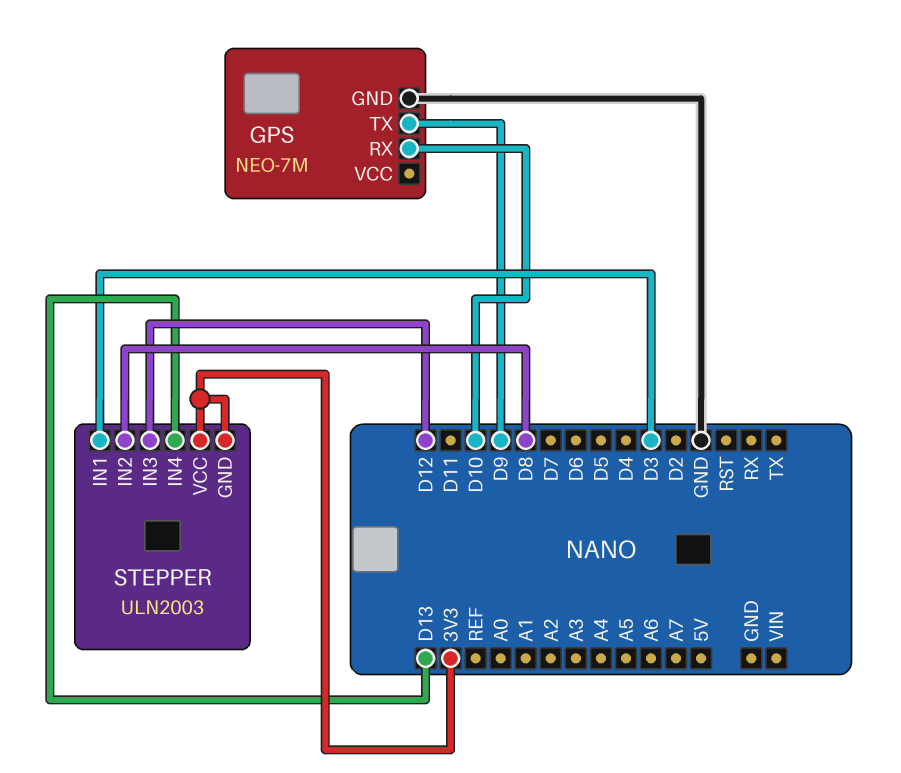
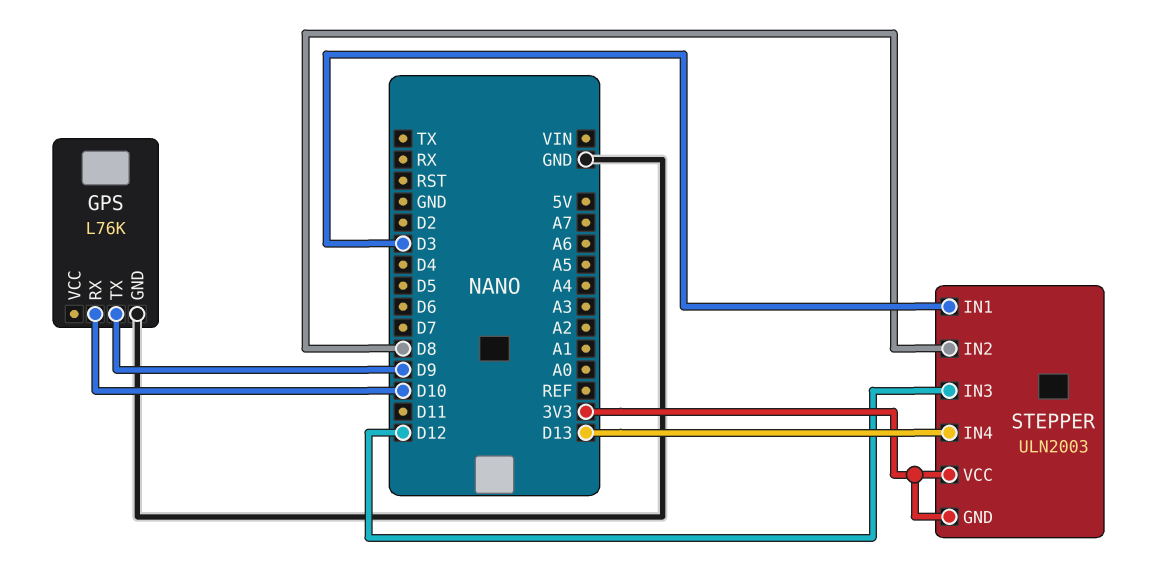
GPS: NEO-7M -> L76K

